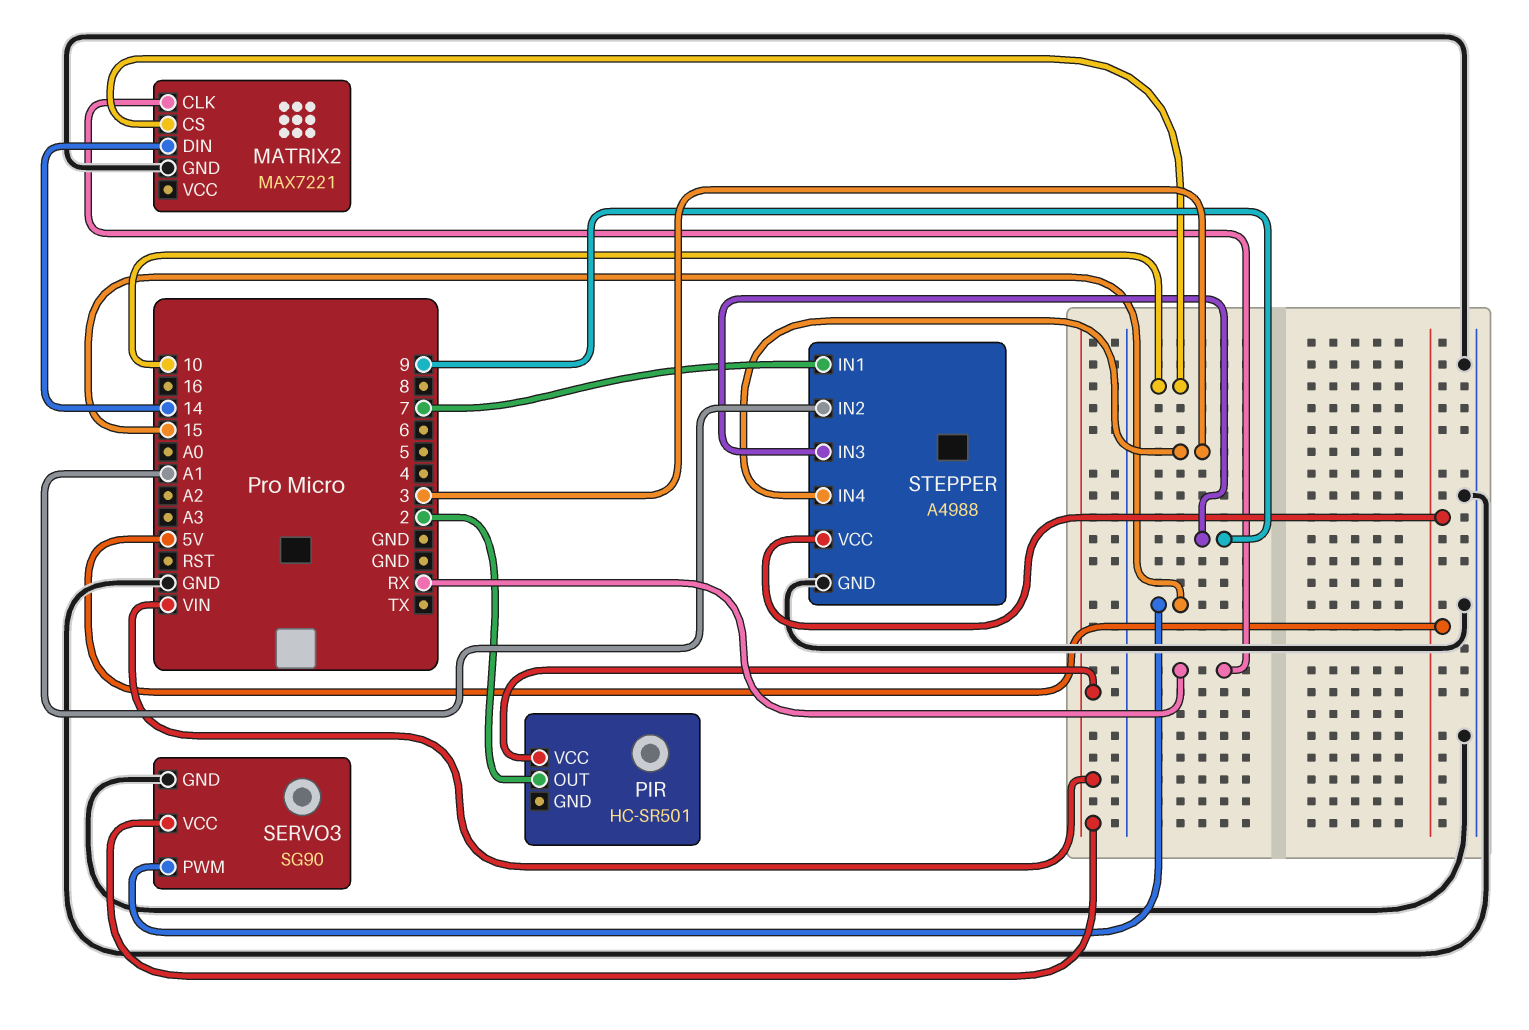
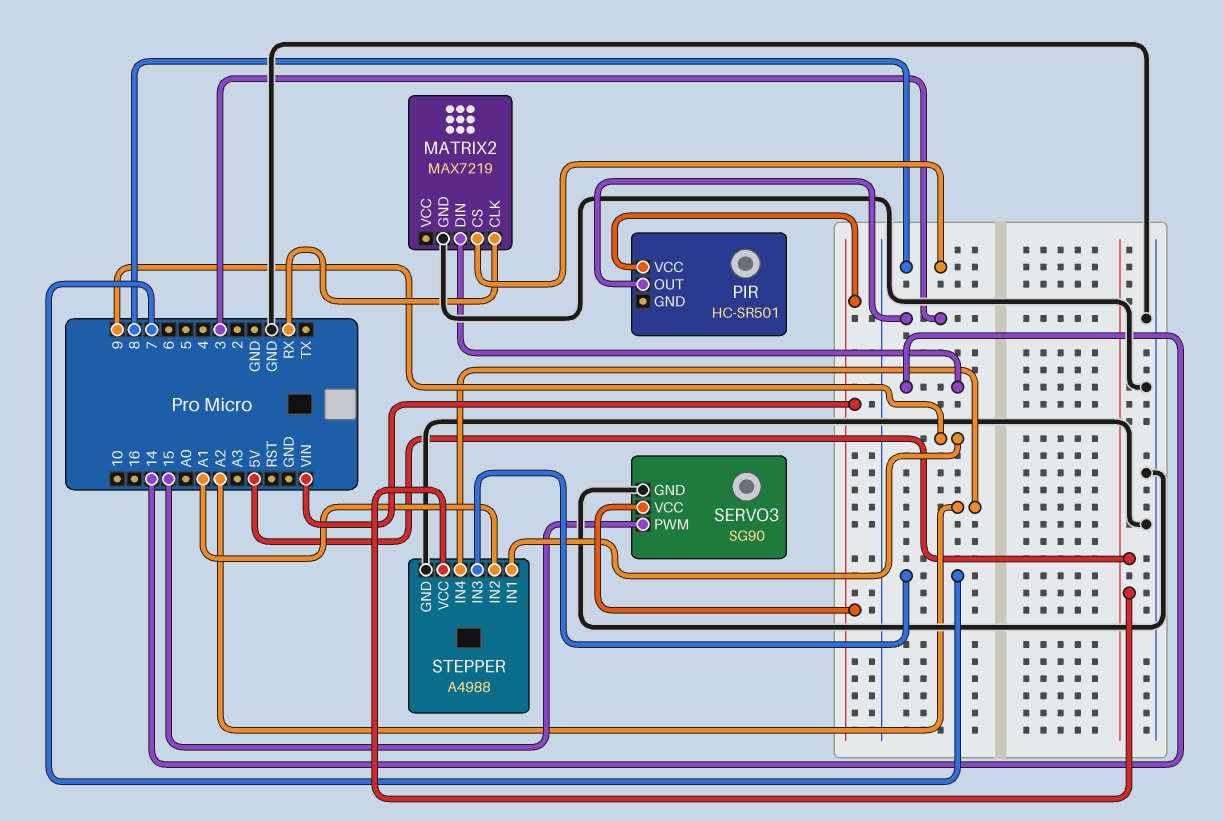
MATRIX2: MAX7221 -> MAX7219
MATRIX2 pin CS: 10 -> 8
PIR pin OUT: 2 -> 3
STEPPER pin IN1: 7 -> 9
STEPPER pin IN3: 9 -> 7
STEPPER pin IN4: 3 -> A2

